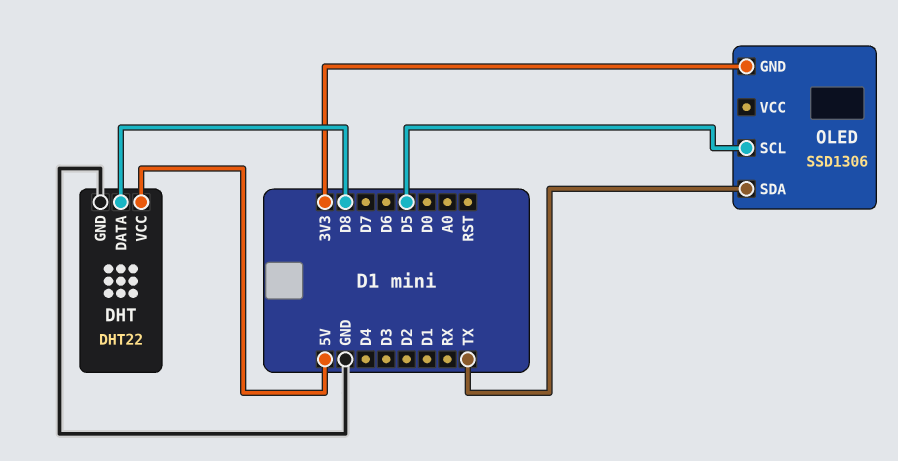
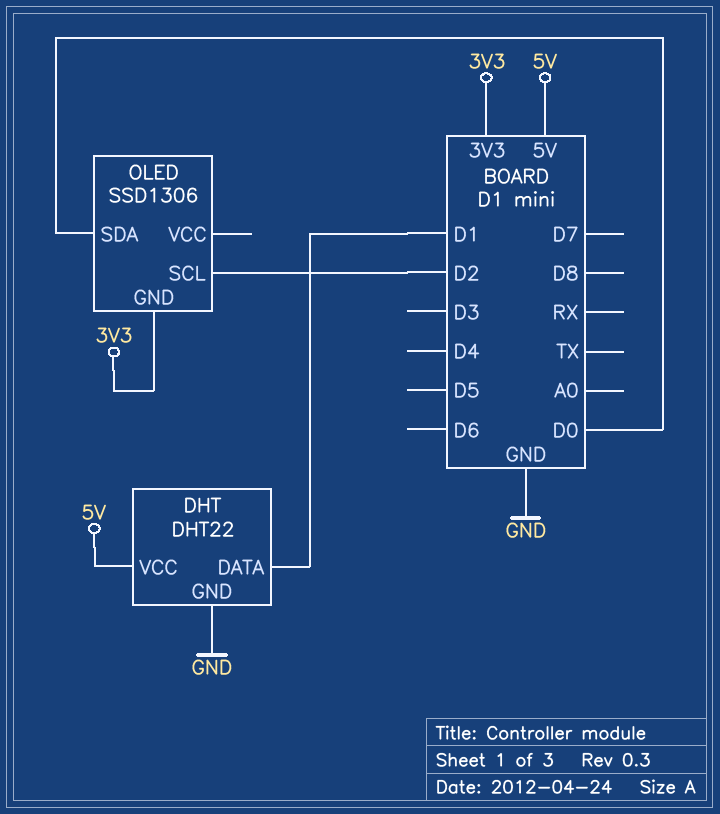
DHT pin DATA: D8 -> D1
OLED pin SCL: D5 -> D2
OLED pin SDA: TX -> D0

